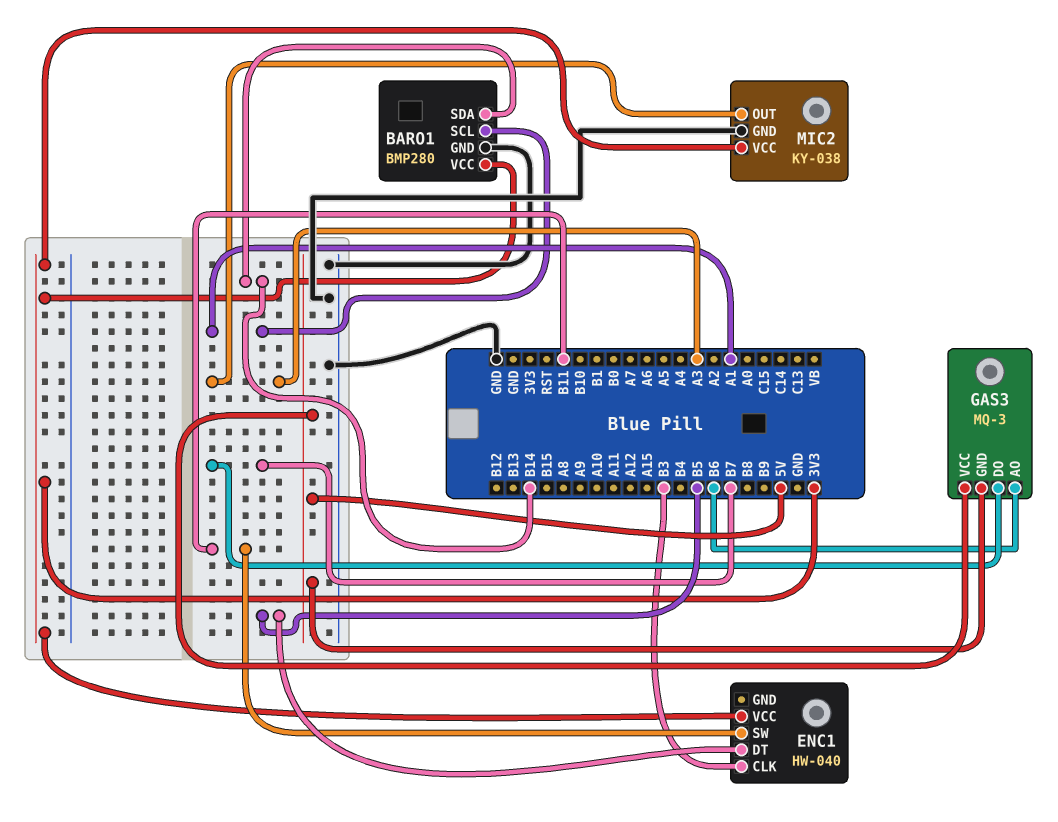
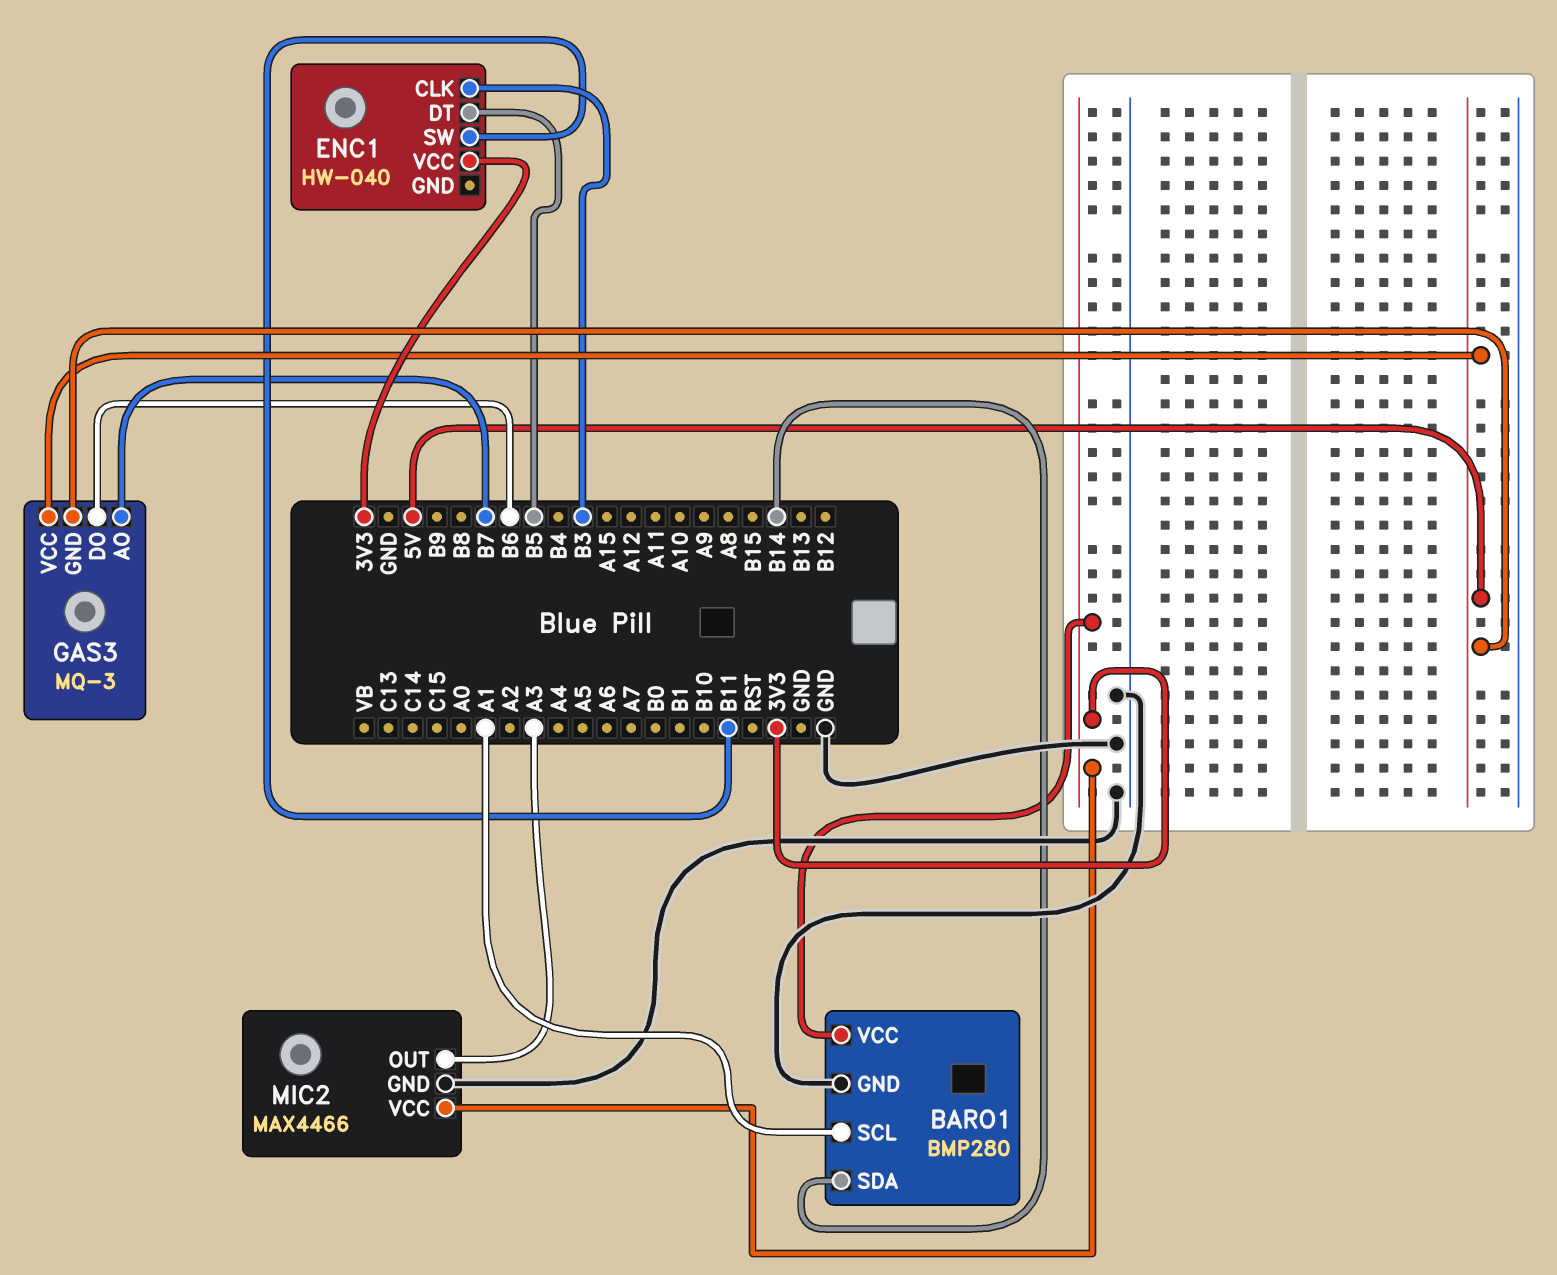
GAS3 pin AO: B6 -> B7
GAS3 pin DO: B7 -> B6
MIC2: KY-038 -> MAX4466

